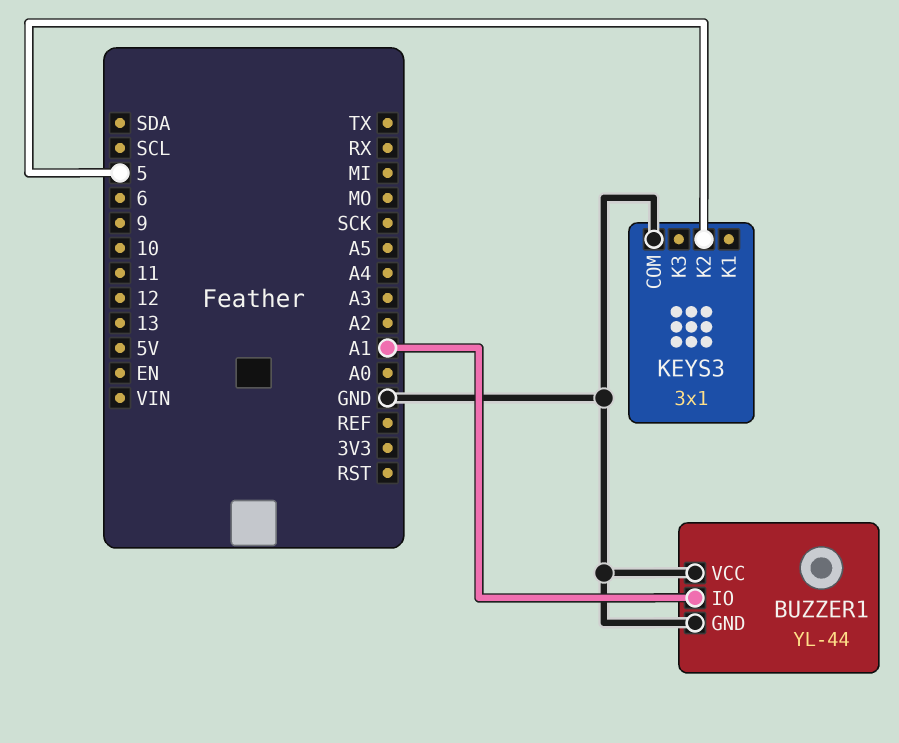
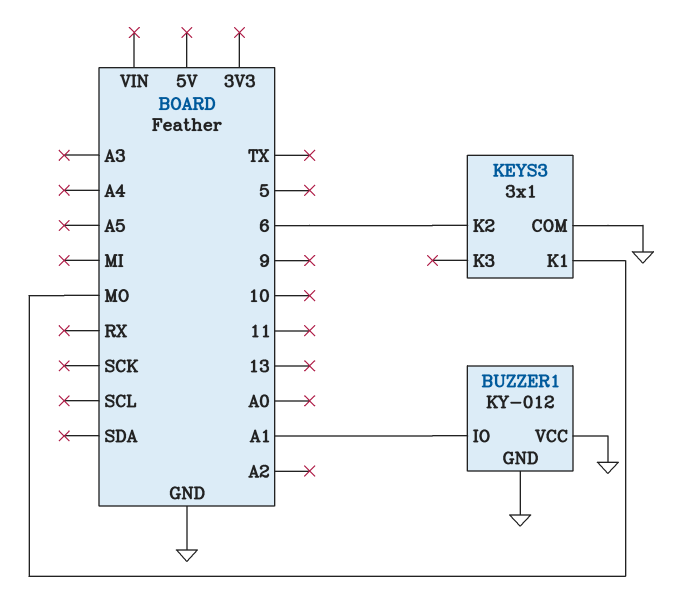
BUZZER1: YL-44 -> KY-012
KEYS3 pin K1: none -> MO
KEYS3 pin K2: 5 -> 6

